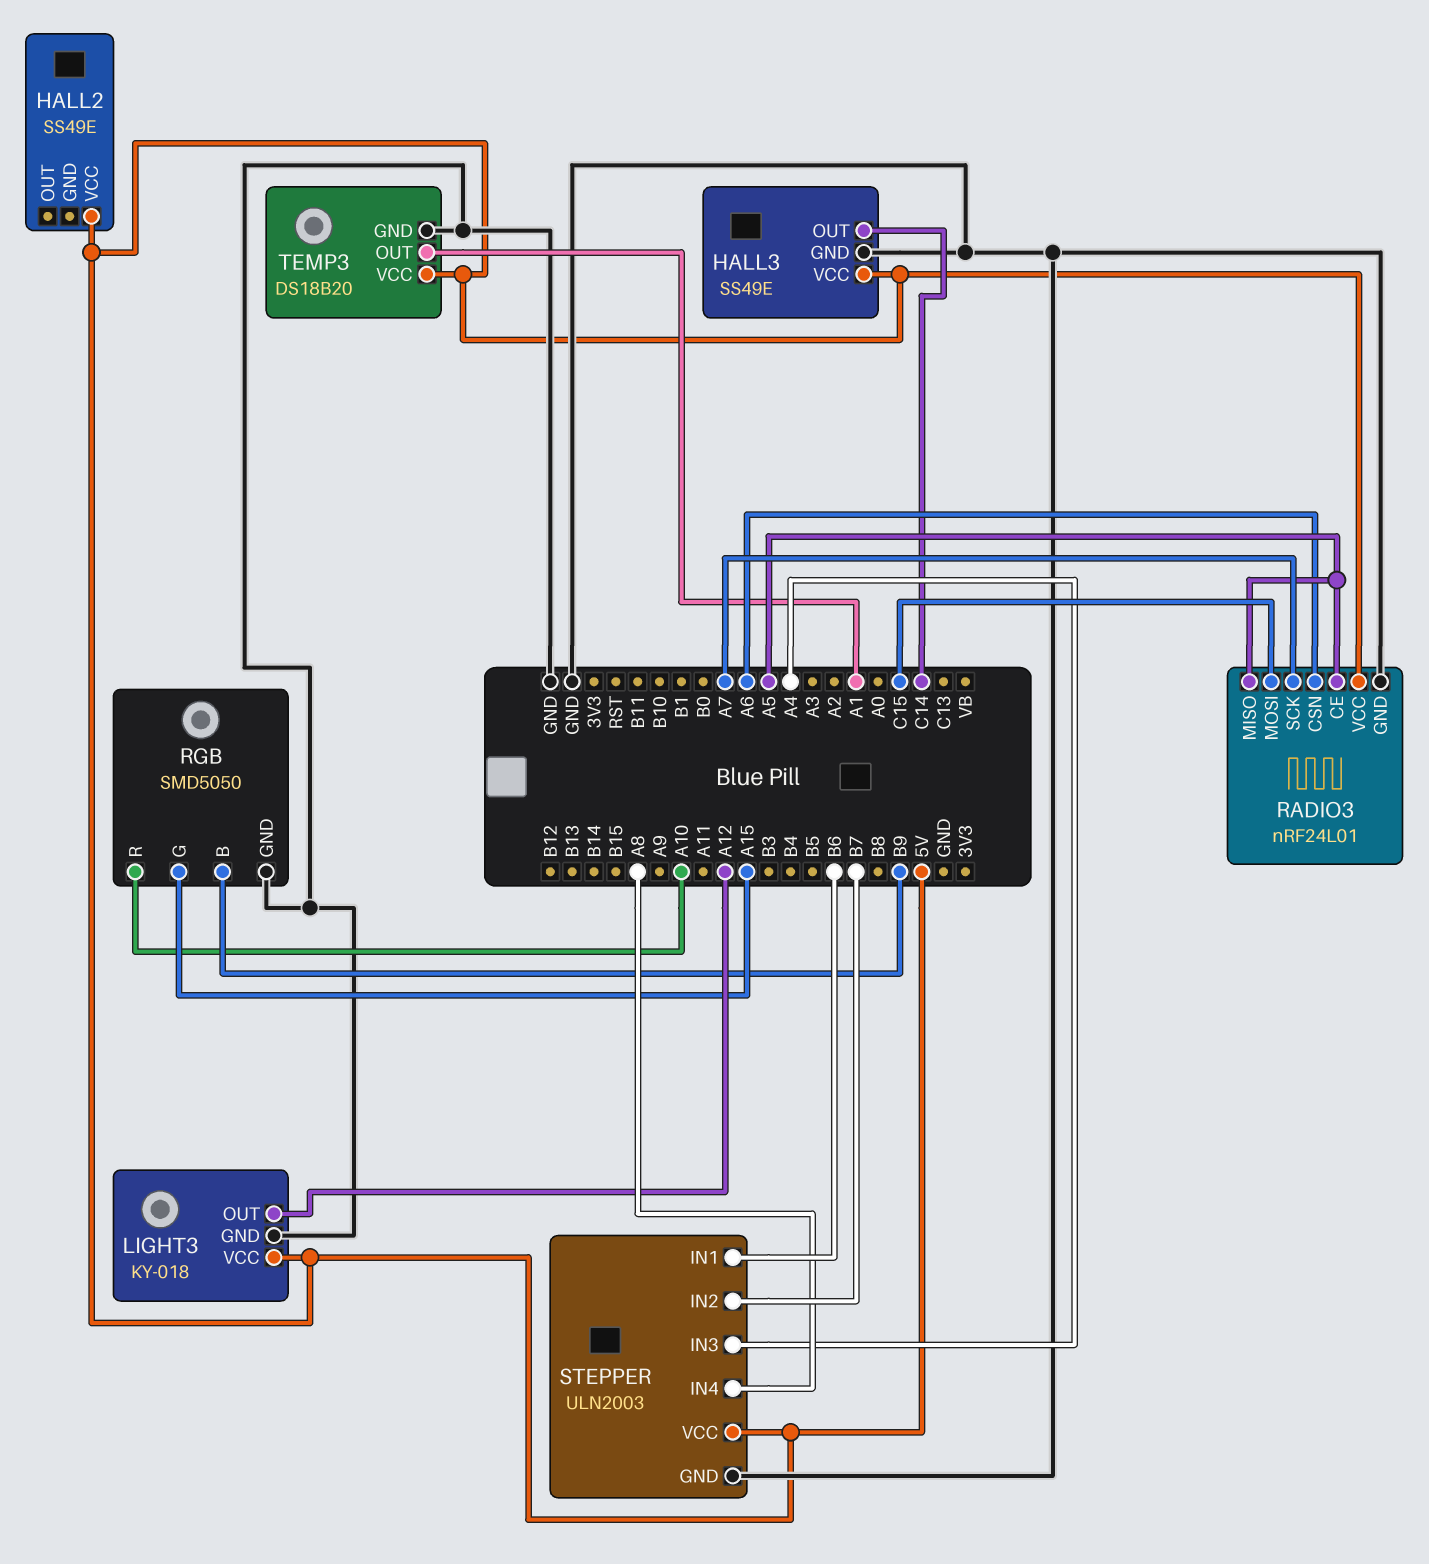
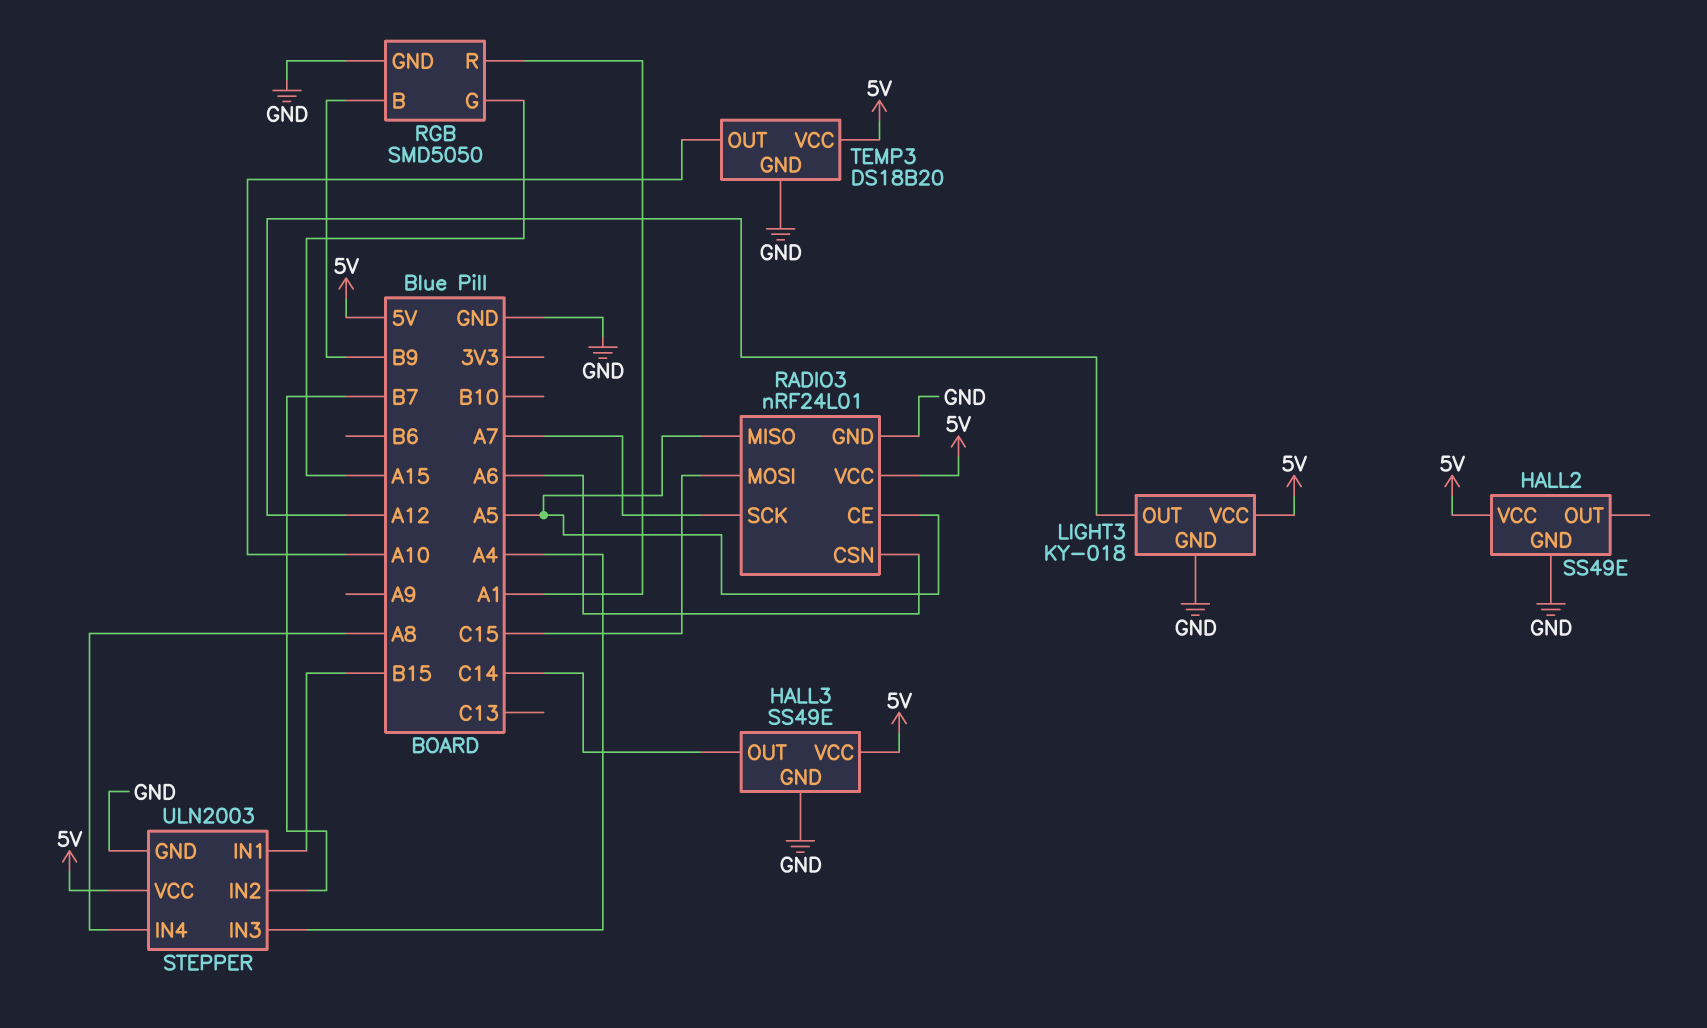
HALL2 pin GND: none -> GND
RGB pin R: A10 -> A1
STEPPER pin IN1: B6 -> B15
TEMP3 pin OUT: A1 -> A10

